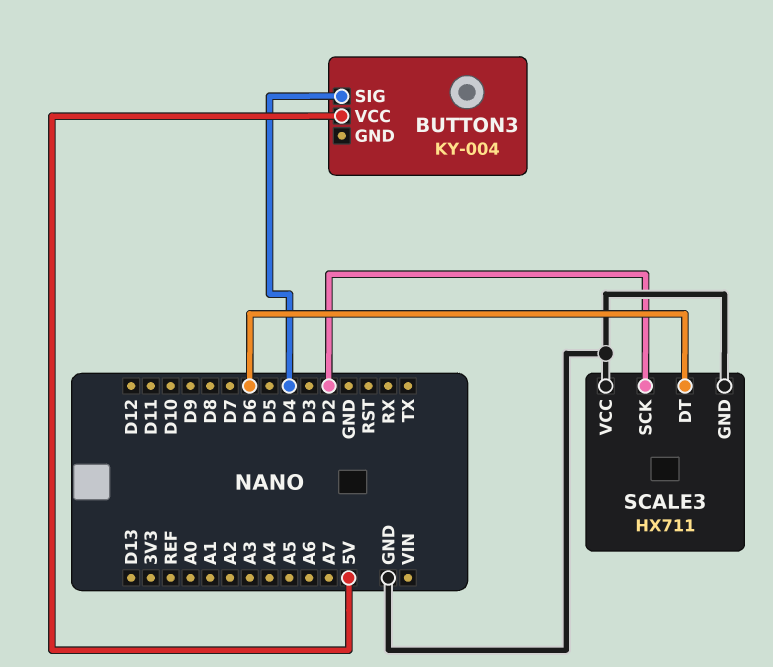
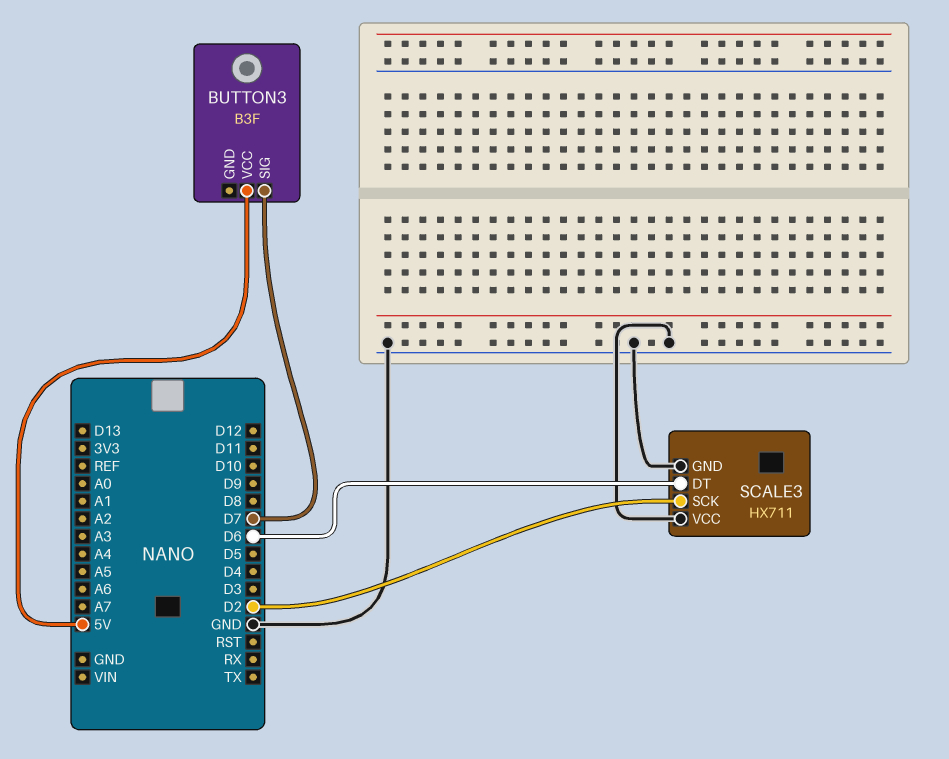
BUTTON3: KY-004 -> B3F
BUTTON3 pin SIG: D4 -> D7

